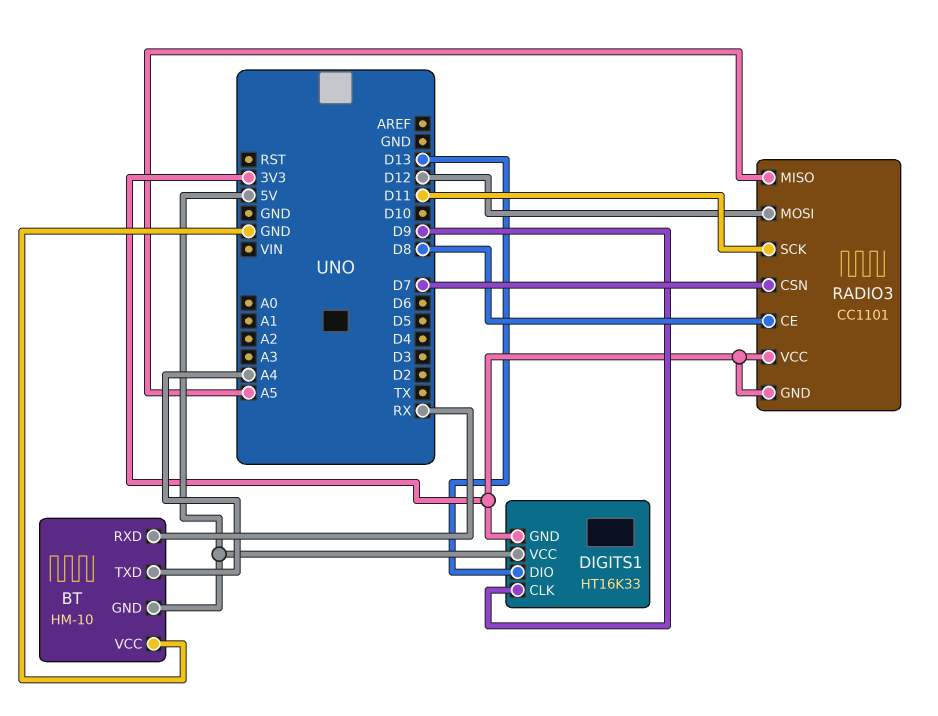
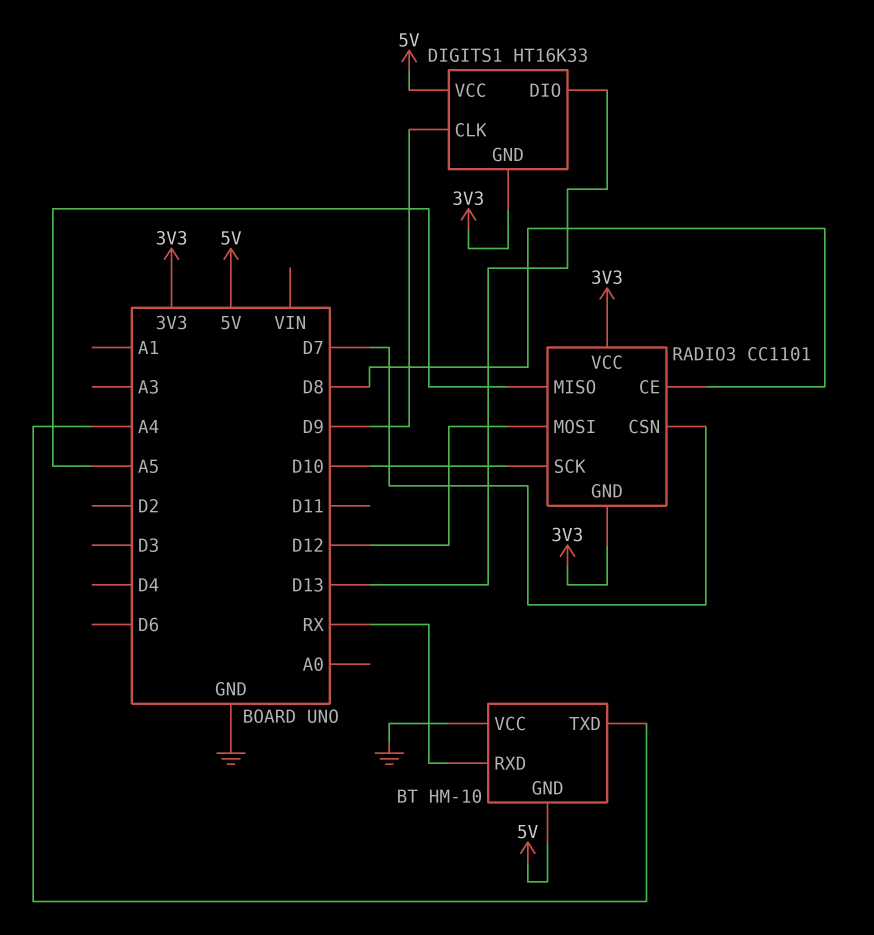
RADIO3 pin SCK: D11 -> D10

